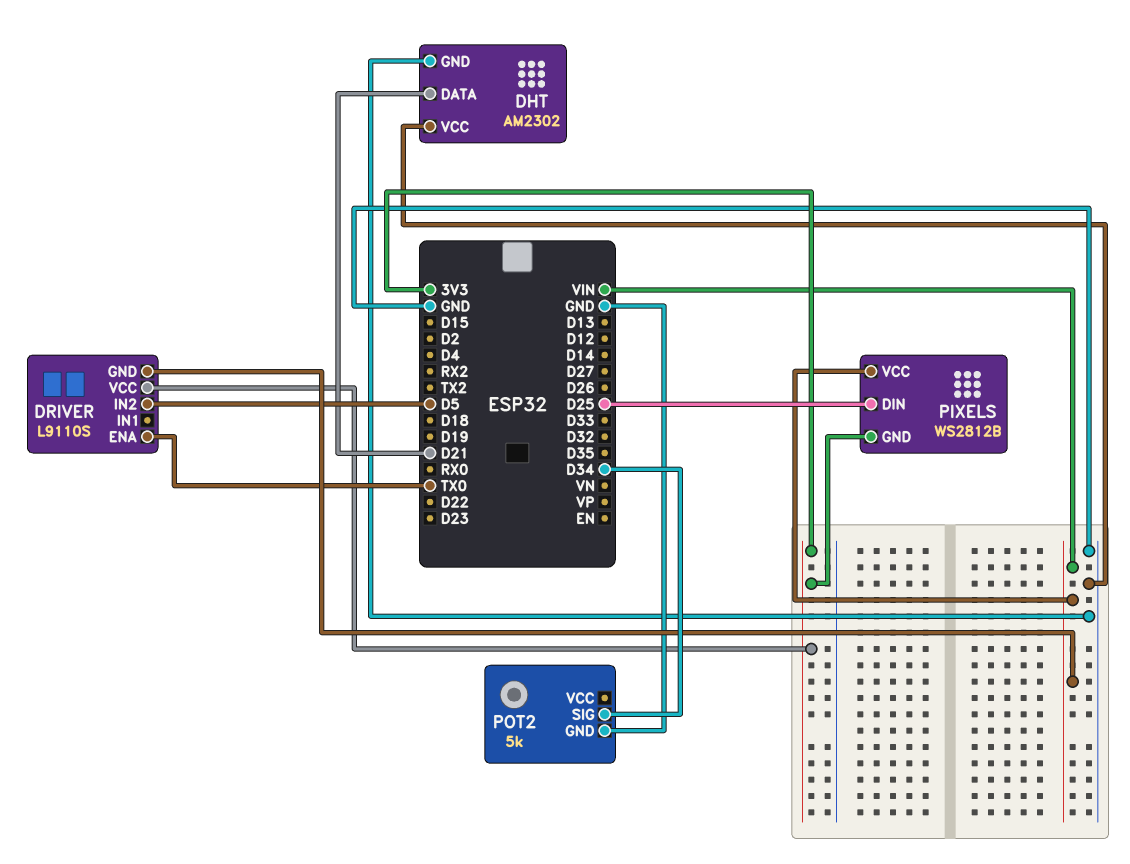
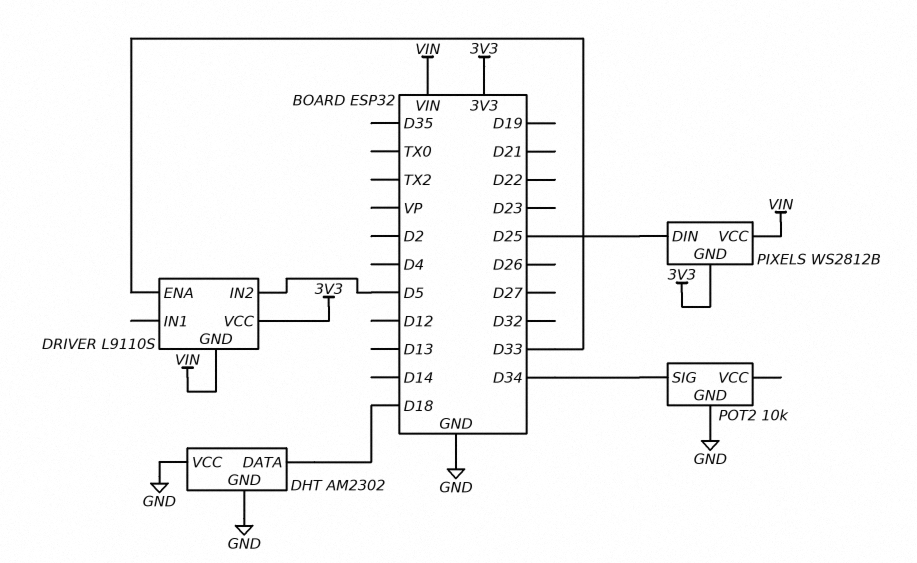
DHT pin DATA: D21 -> D18
DRIVER pin ENA: TX0 -> D33
POT2: 5k -> 10k

